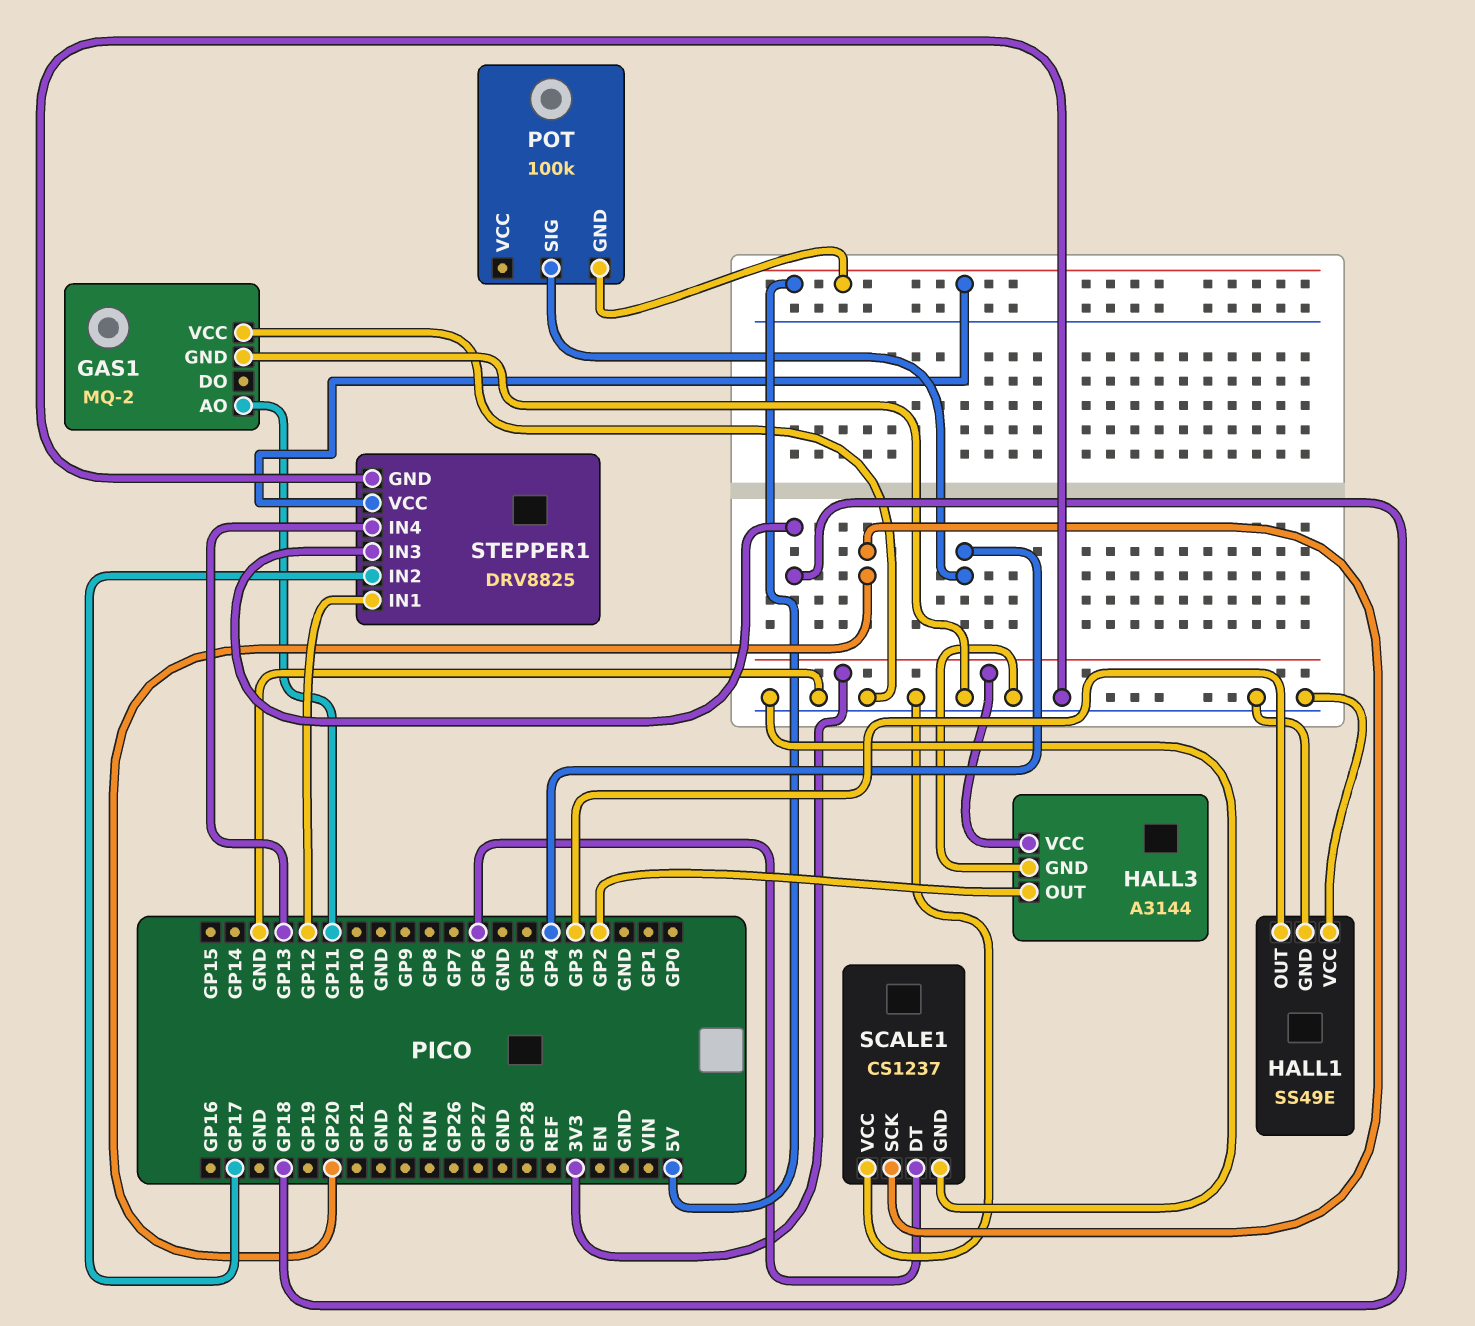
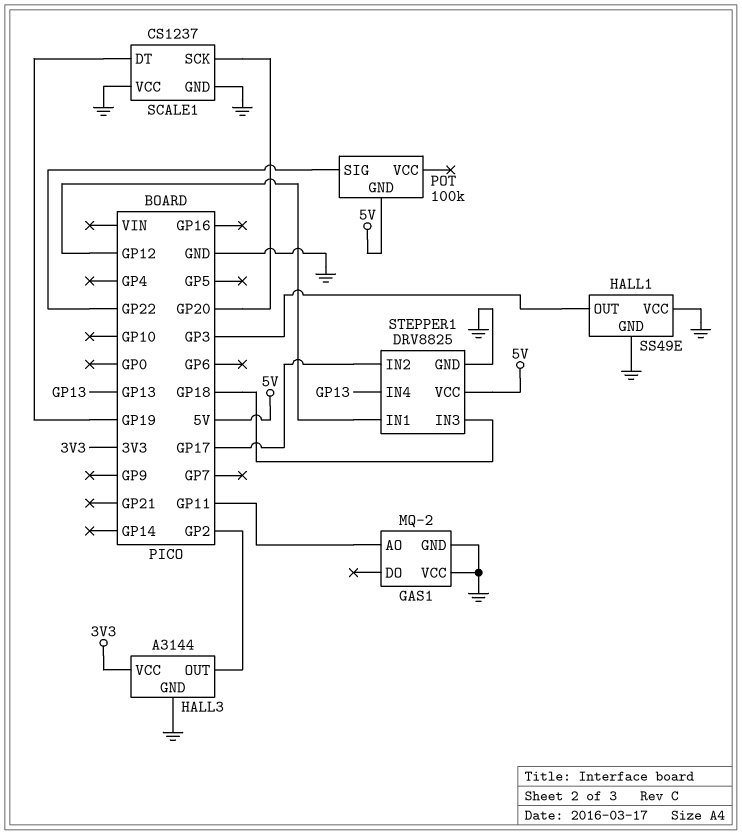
POT pin SIG: GP4 -> GP22
SCALE1 pin DT: GP6 -> GP19

